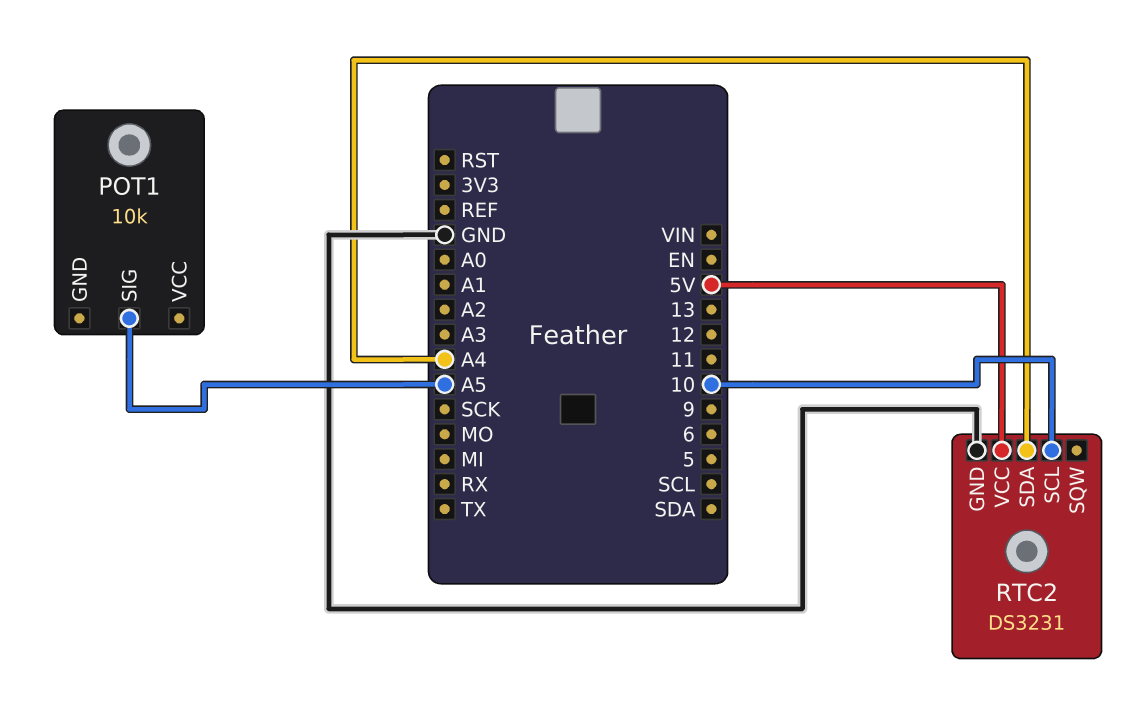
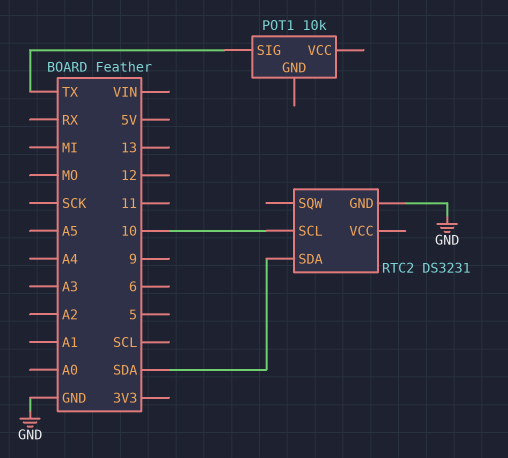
POT1 pin SIG: A5 -> TX
RTC2 pin SDA: A4 -> SDA
RTC2 pin VCC: 5V -> none

